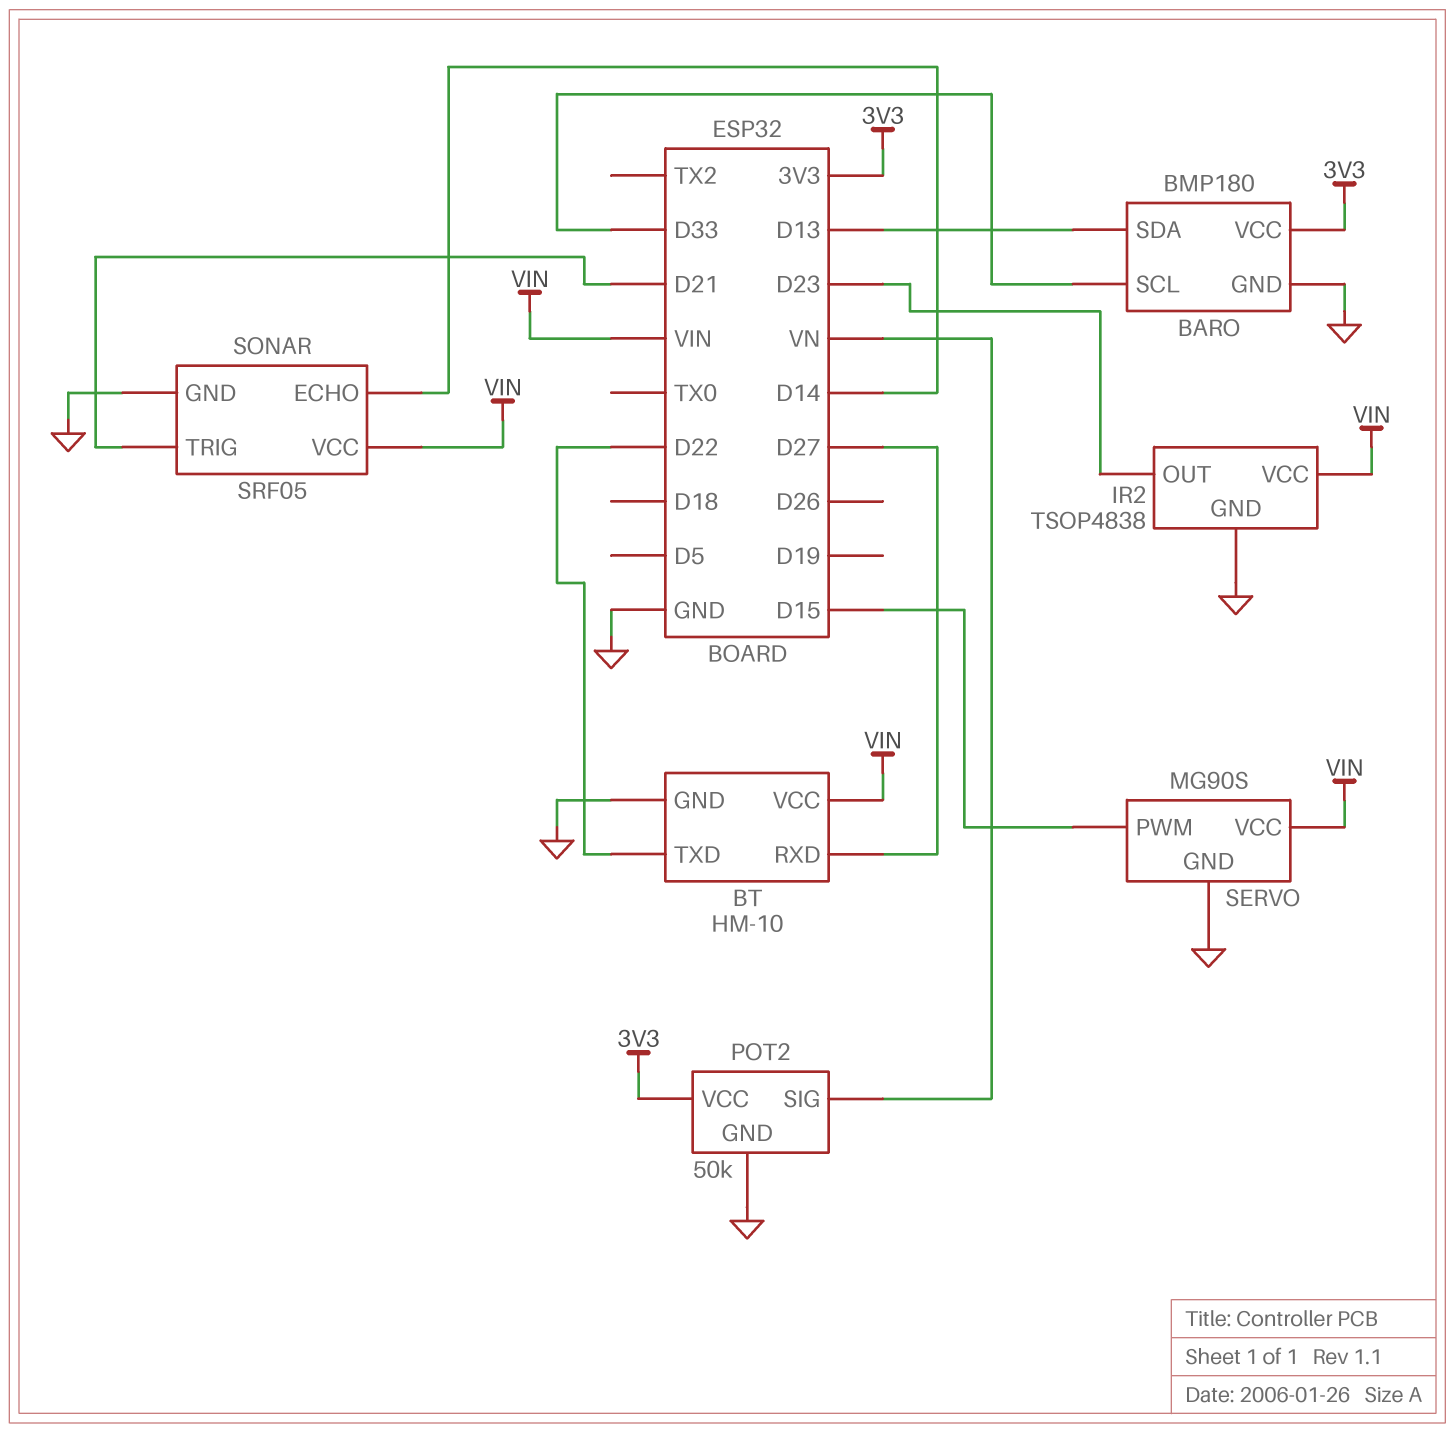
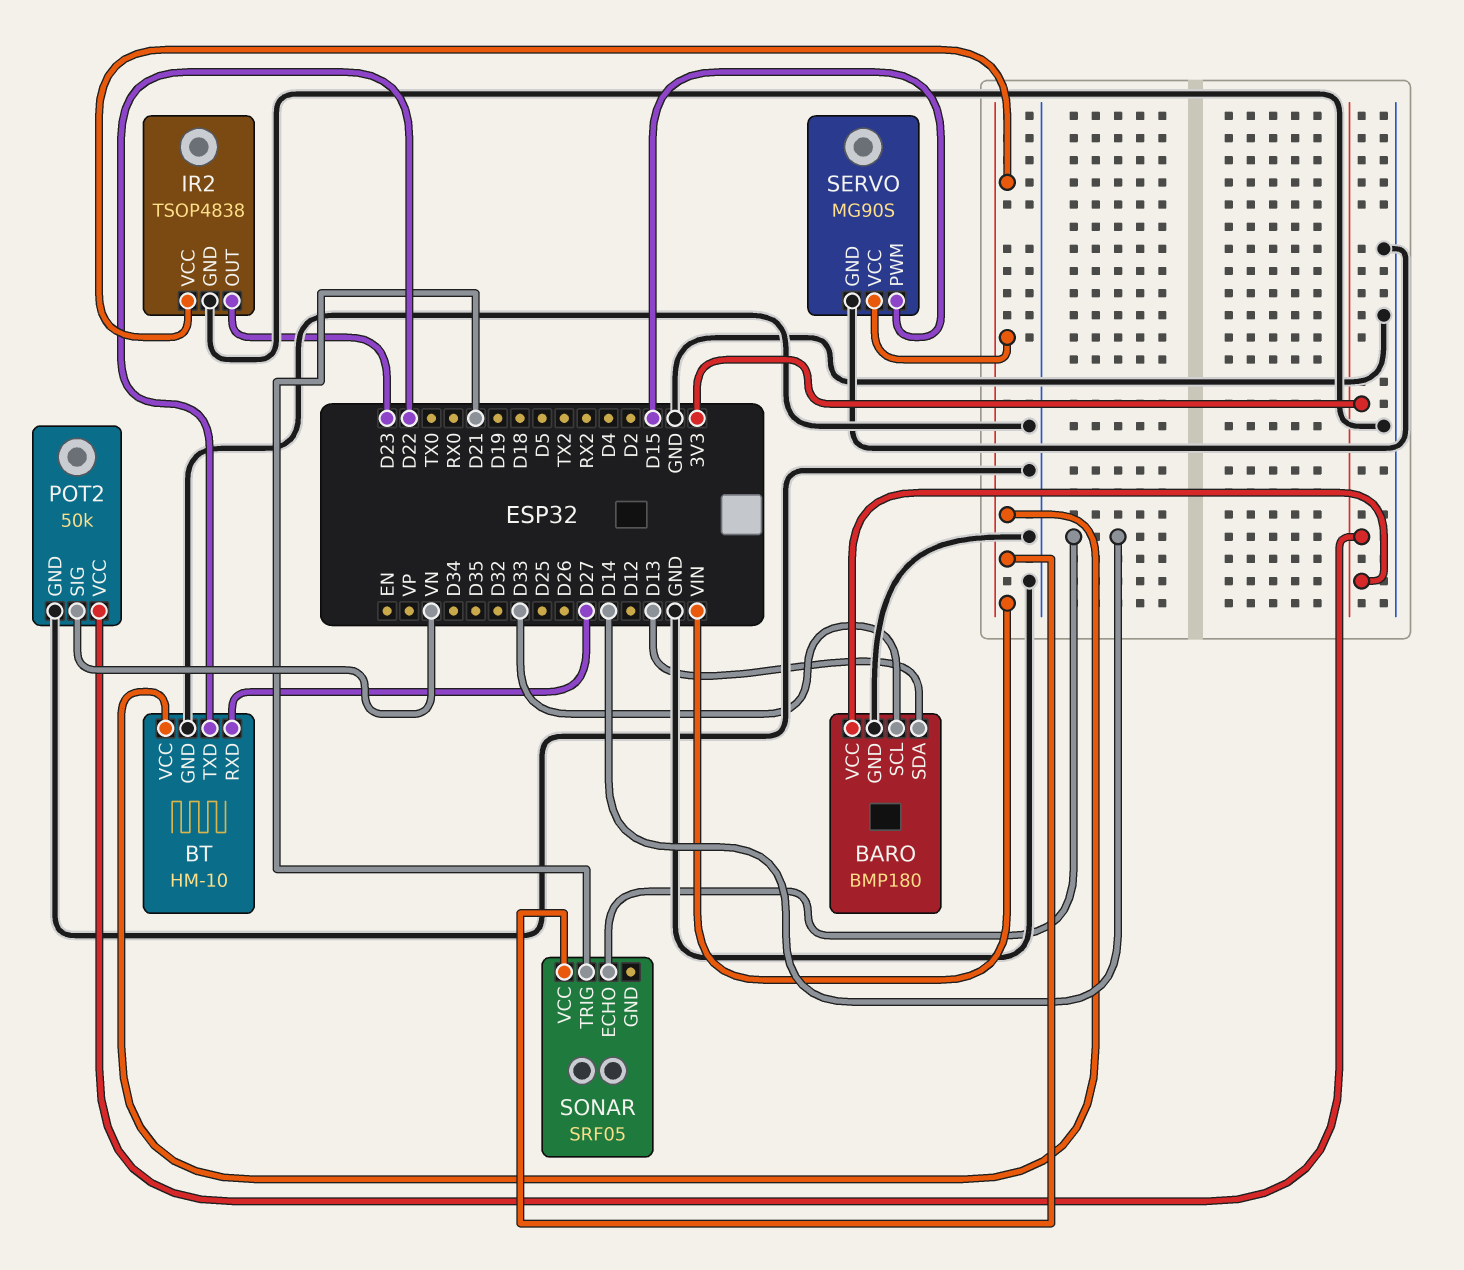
SONAR pin GND: GND -> none

